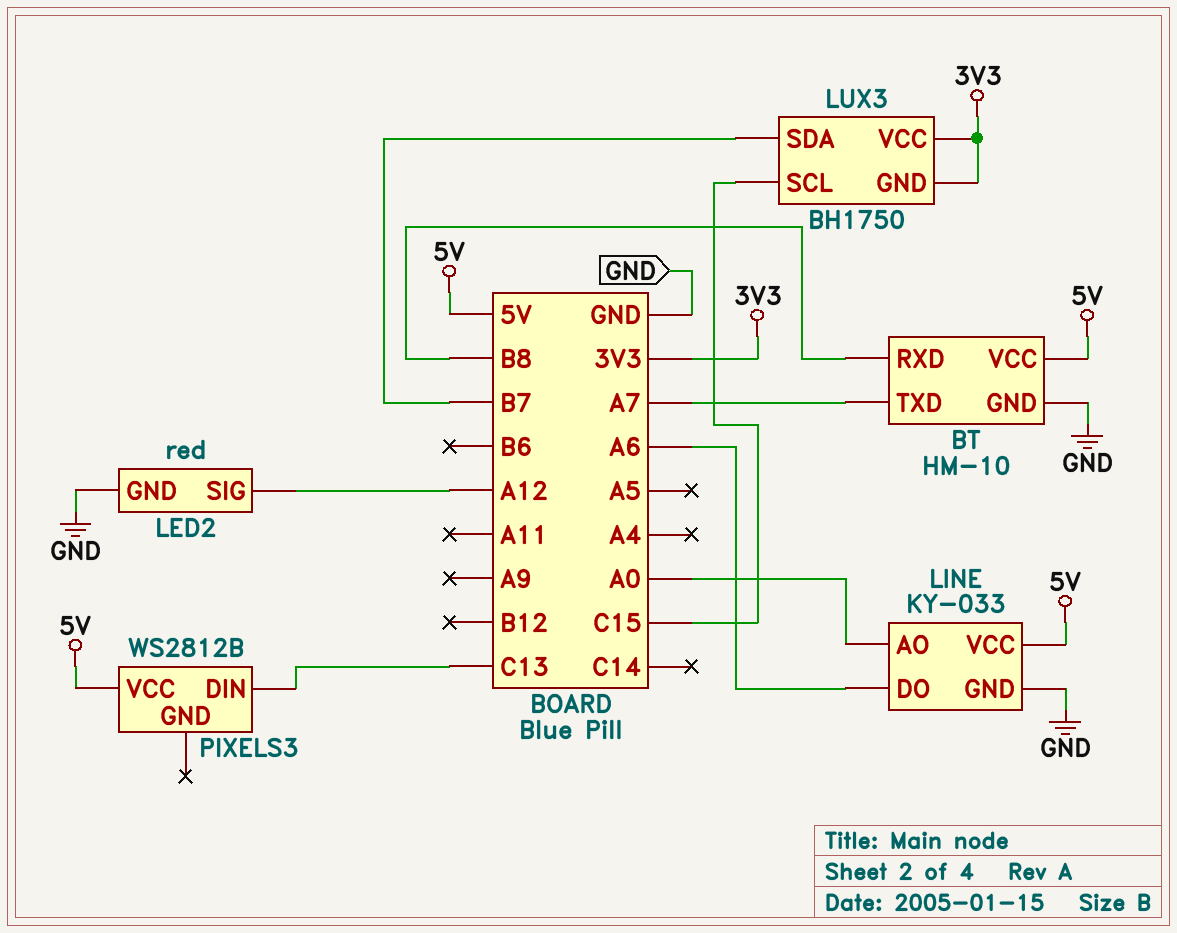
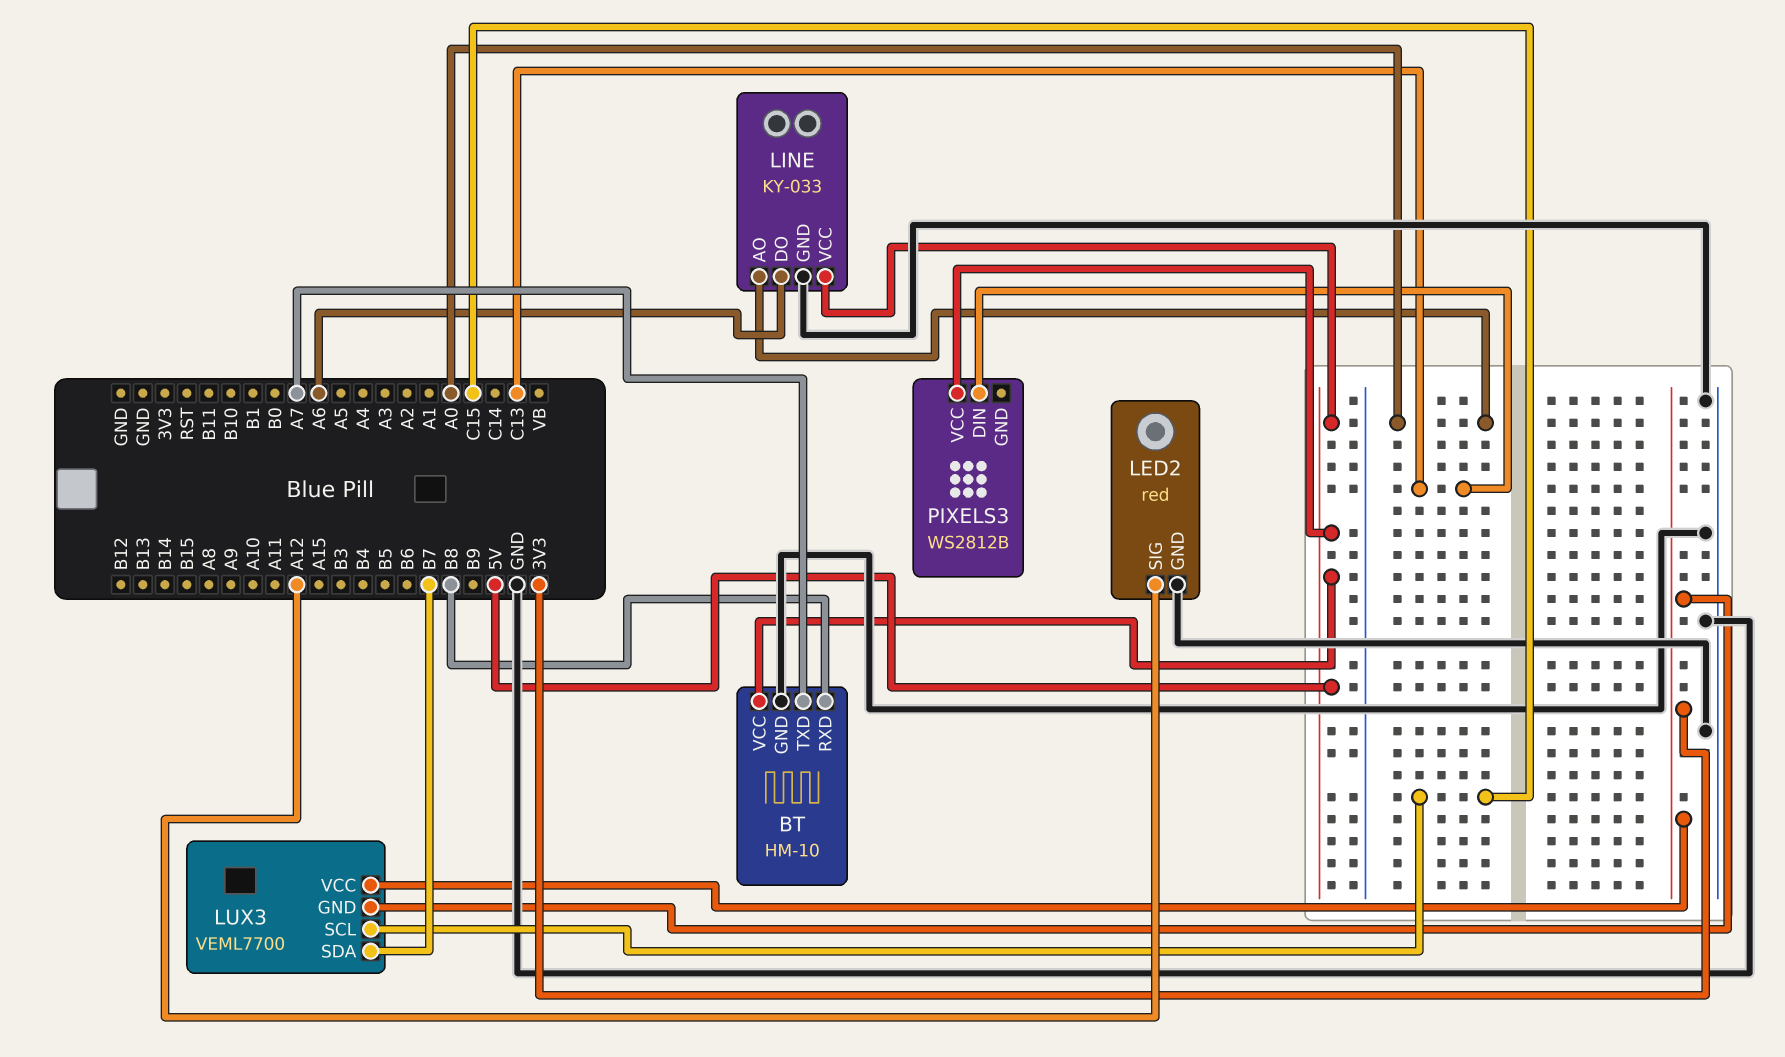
LUX3: BH1750 -> VEML7700

